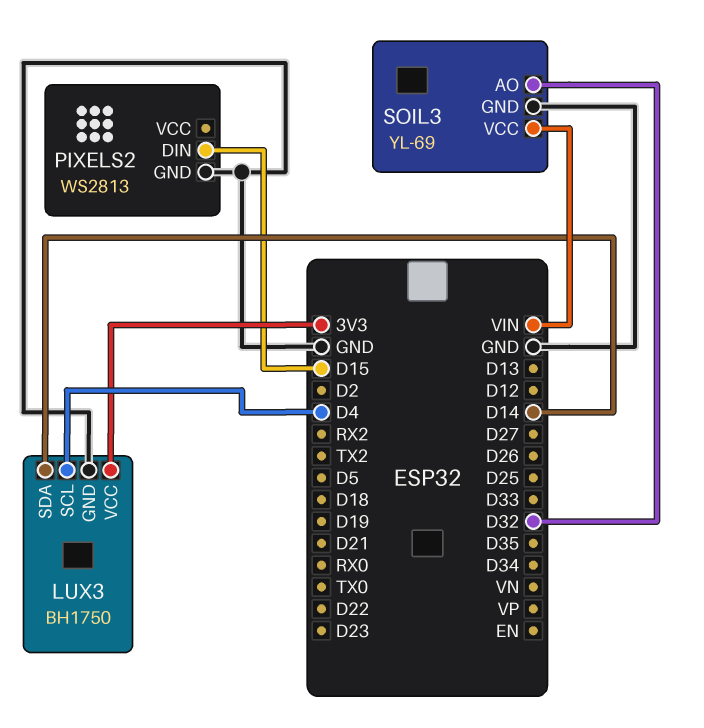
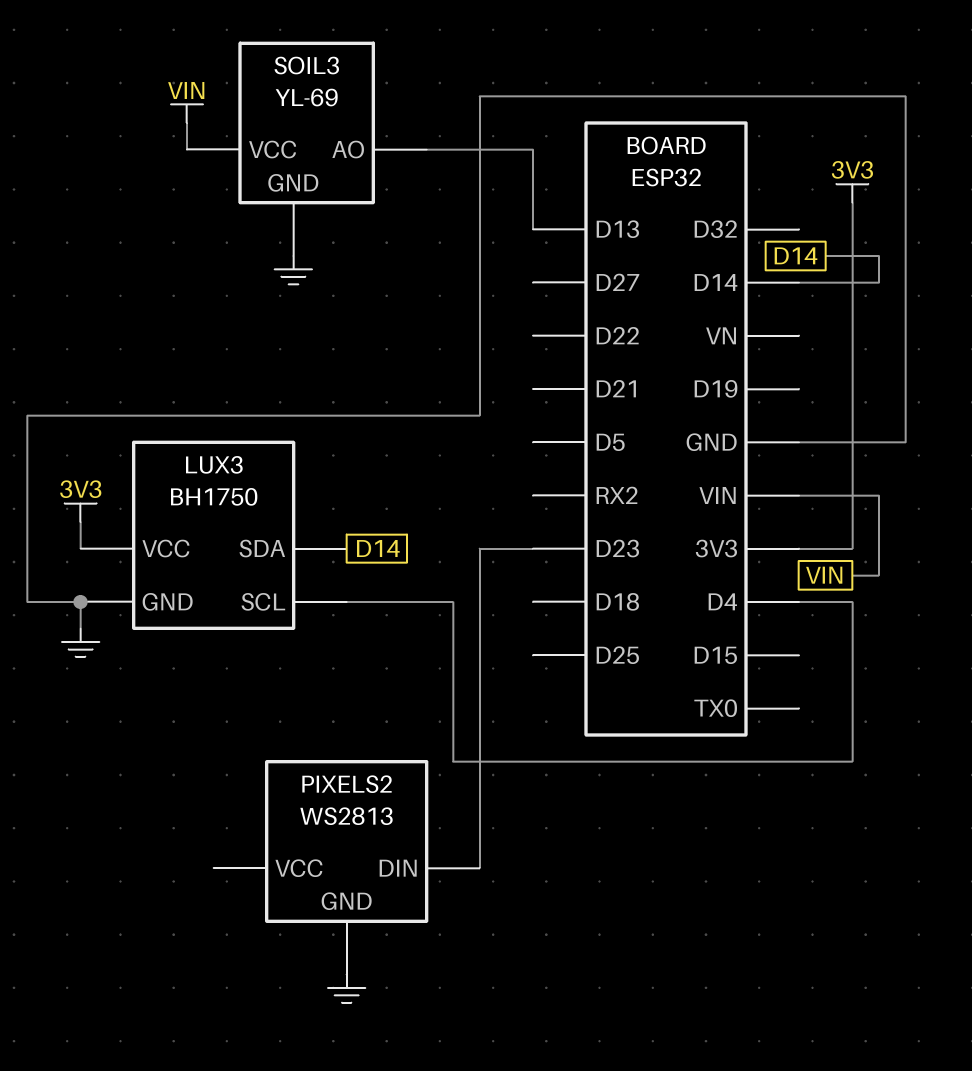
PIXELS2 pin DIN: D15 -> D23
SOIL3 pin AO: D32 -> D13

